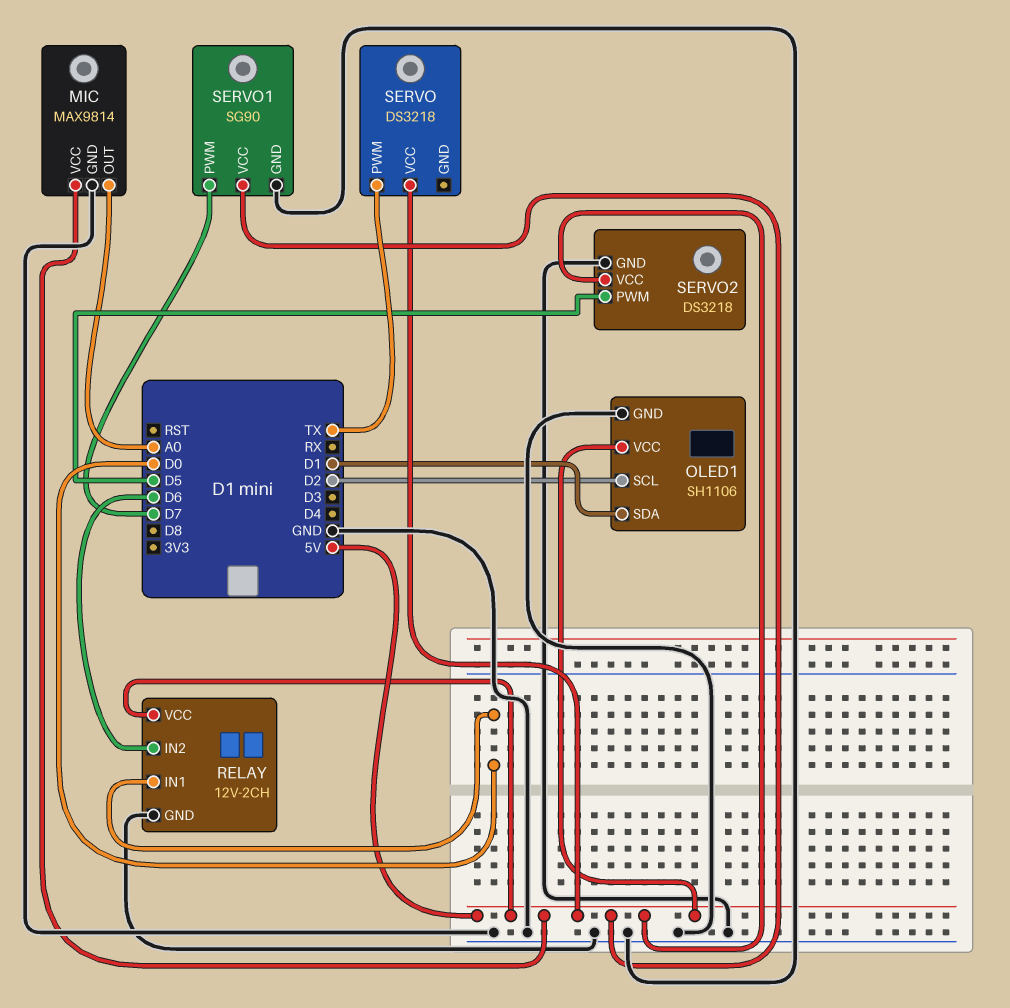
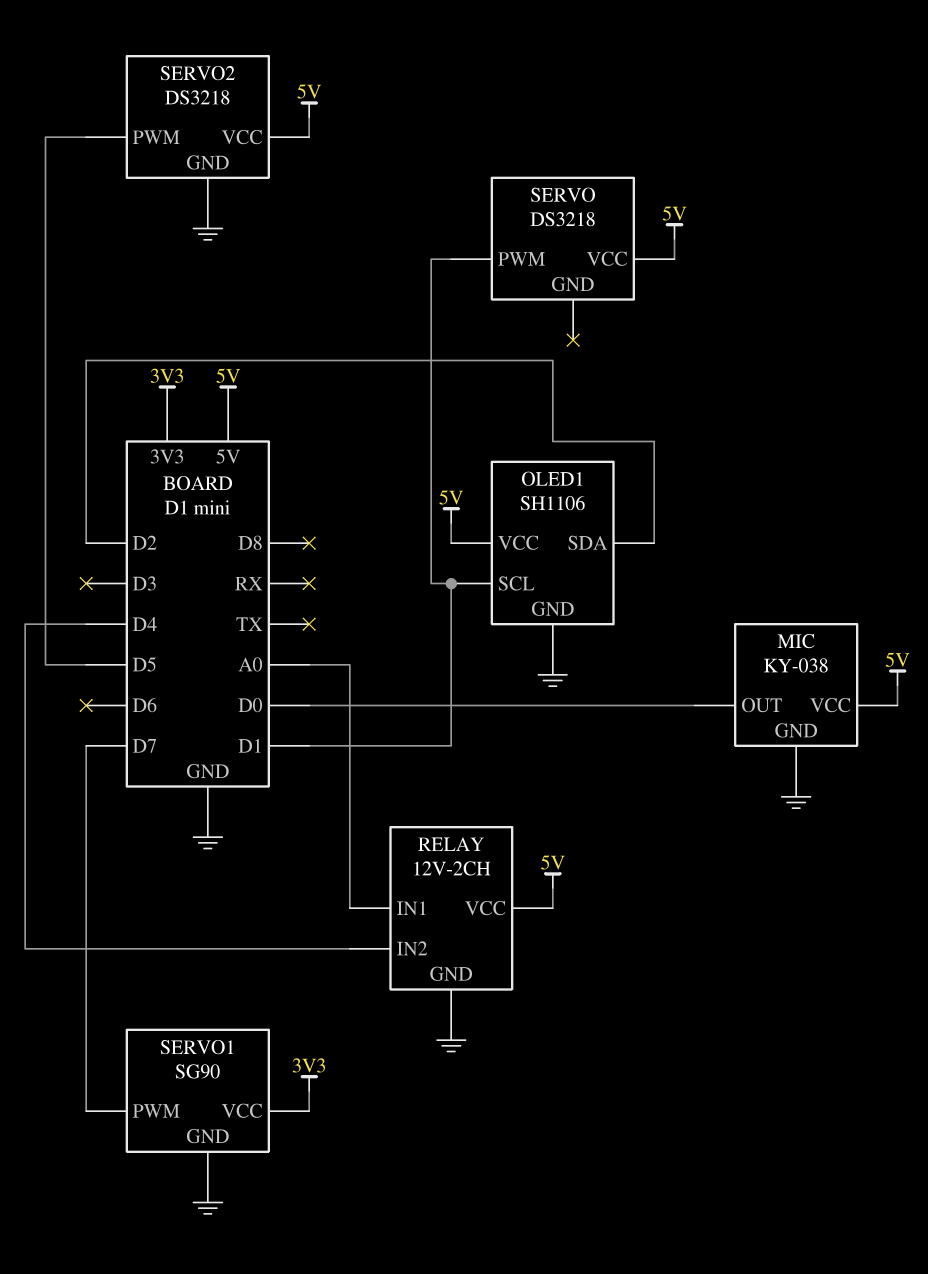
MIC: MAX9814 -> KY-038
MIC pin OUT: A0 -> D0
OLED1 pin SCL: D2 -> D1
OLED1 pin SDA: D1 -> D2
RELAY pin IN1: D0 -> A0
RELAY pin IN2: D6 -> D4
SERVO pin PWM: TX -> D1
SERVO1 pin VCC: 5V -> 3V3

